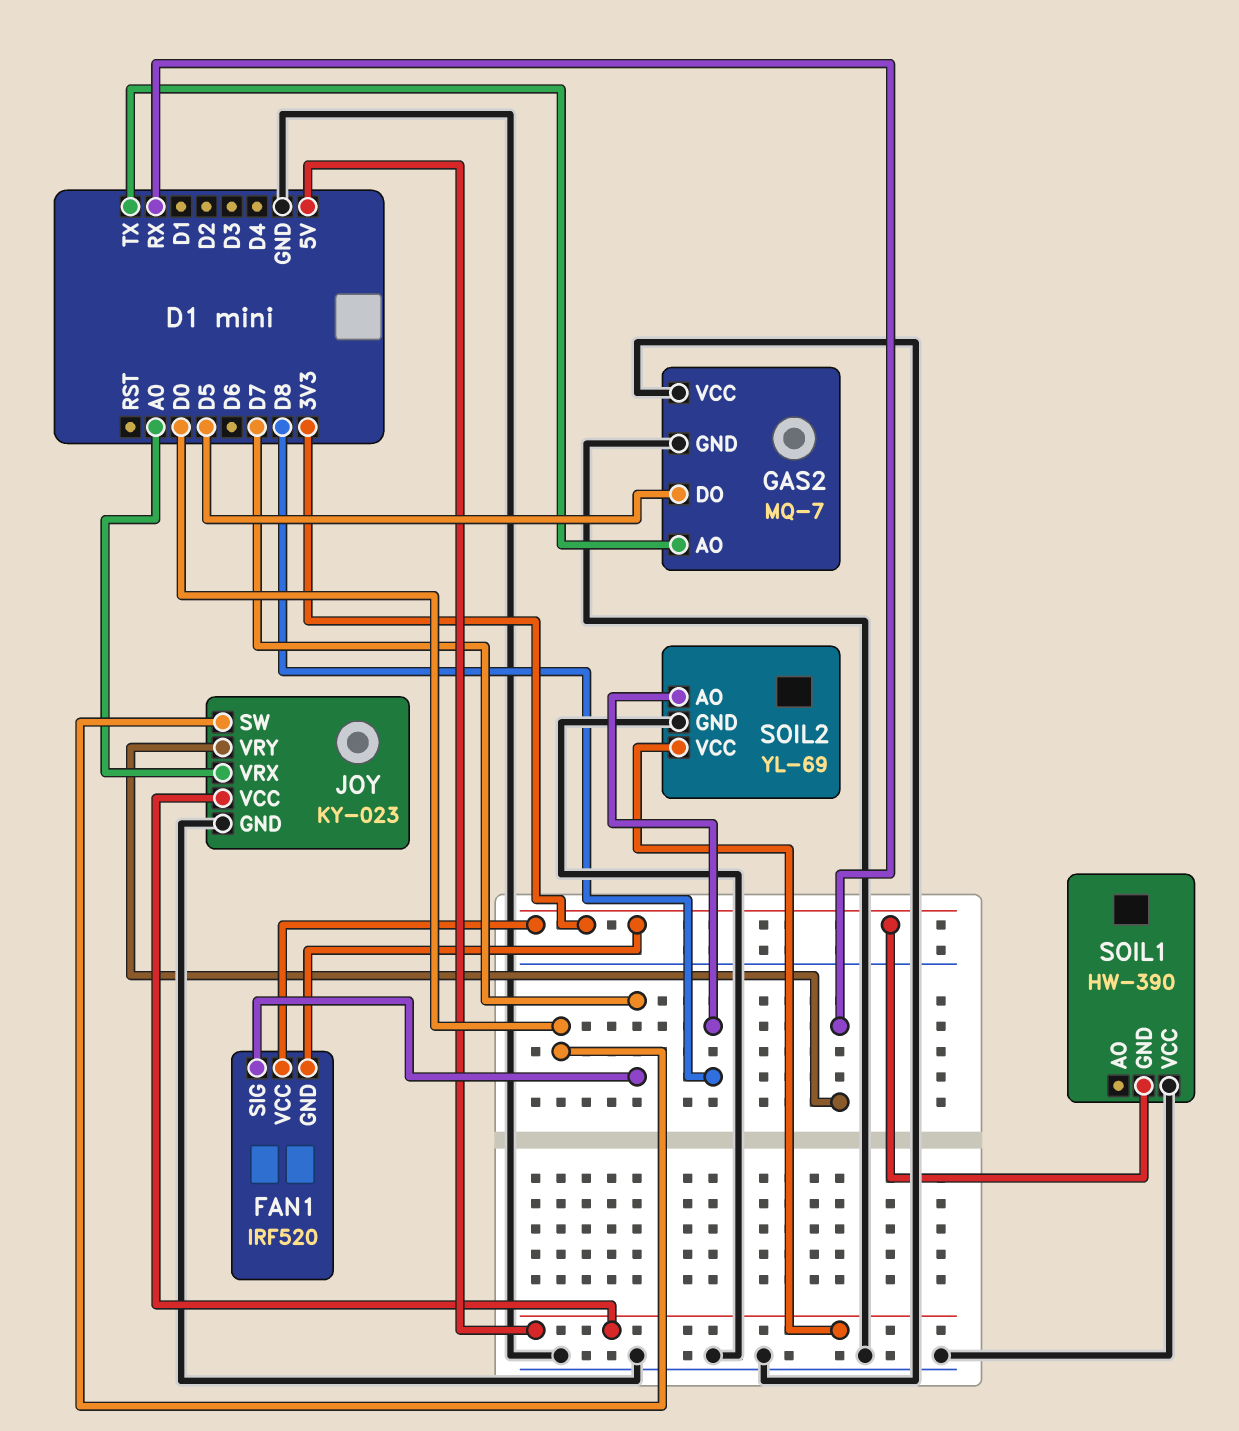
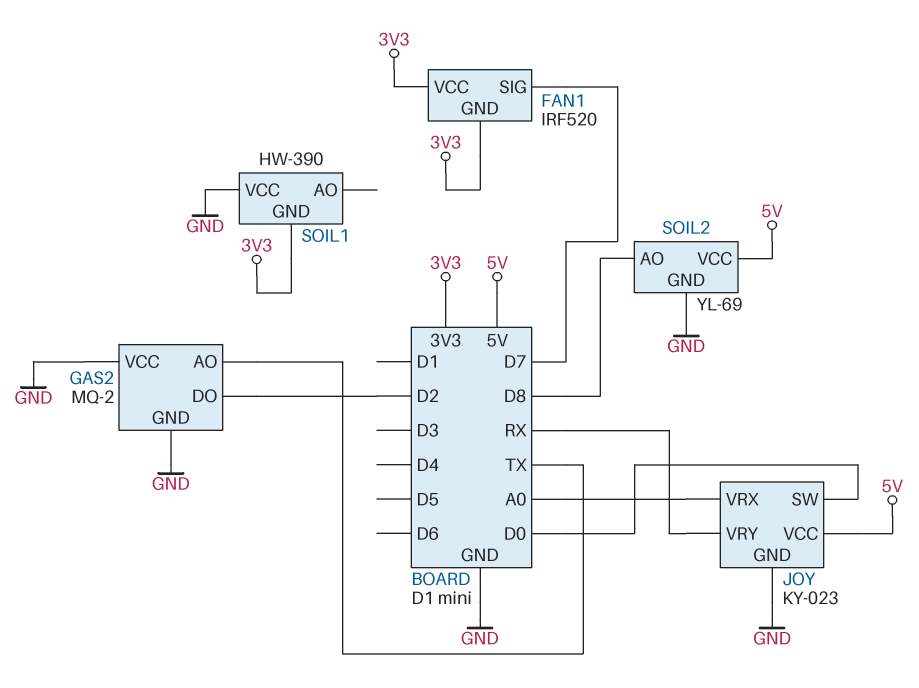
GAS2: MQ-7 -> MQ-2
GAS2 pin DO: D5 -> D2

